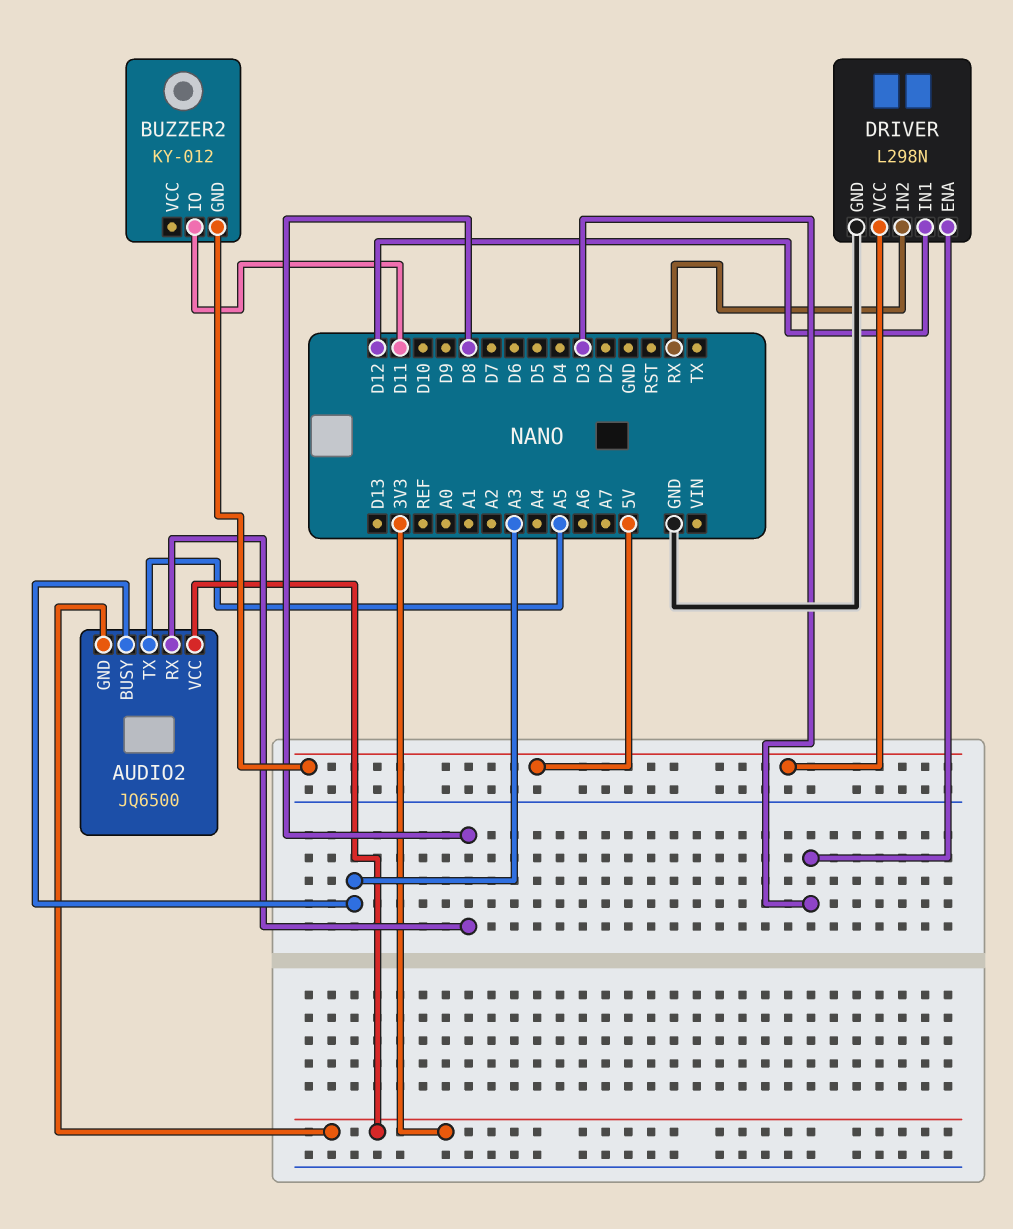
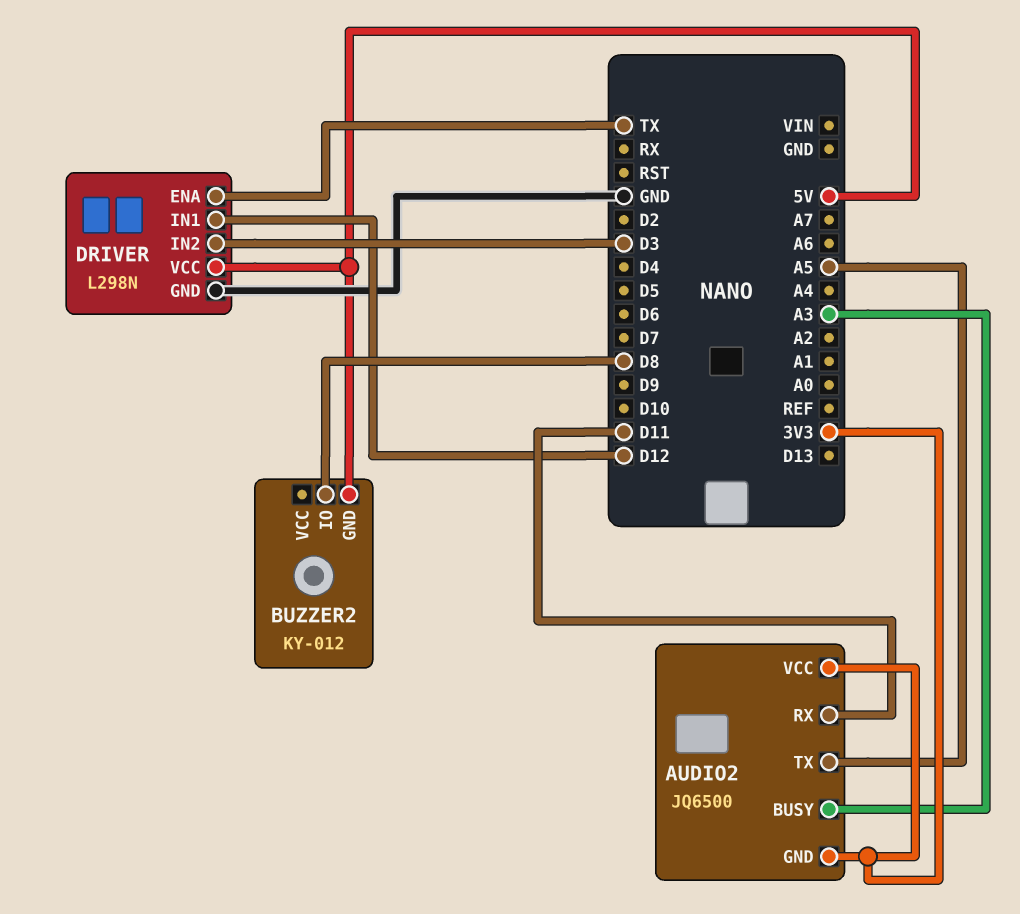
AUDIO2 pin RX: D8 -> D11
BUZZER2 pin IO: D11 -> D8
DRIVER pin ENA: D3 -> TX
DRIVER pin IN2: RX -> D3

